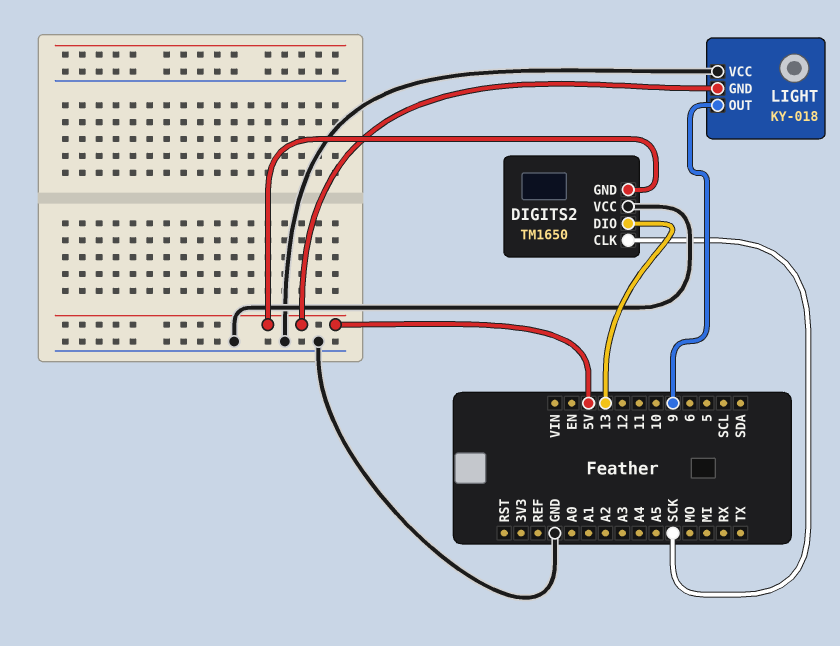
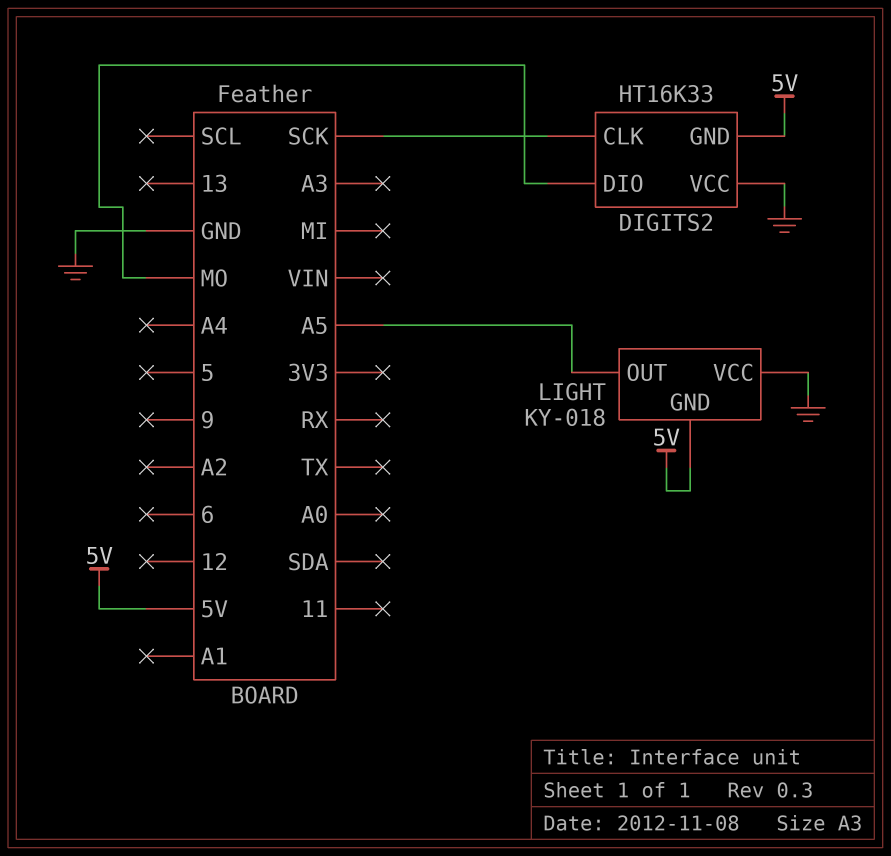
DIGITS2: TM1650 -> HT16K33
DIGITS2 pin DIO: 13 -> MO
LIGHT pin OUT: 9 -> A5

